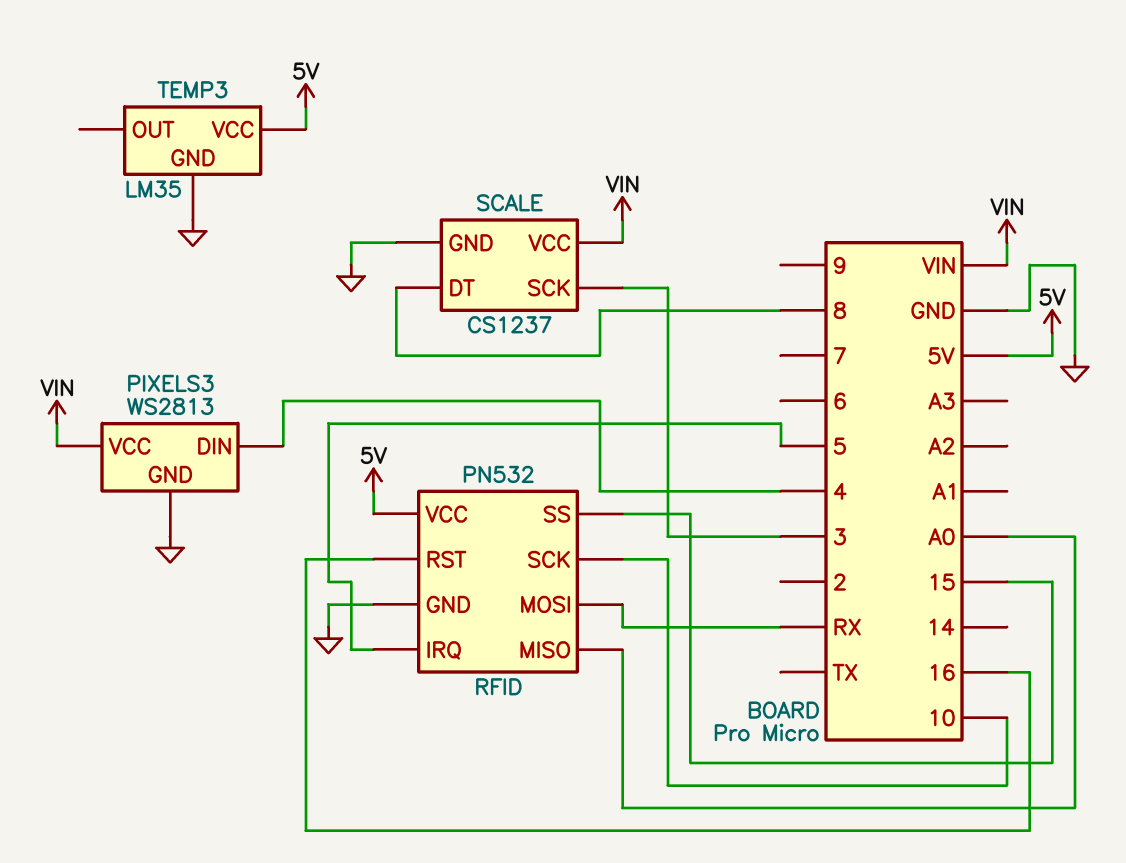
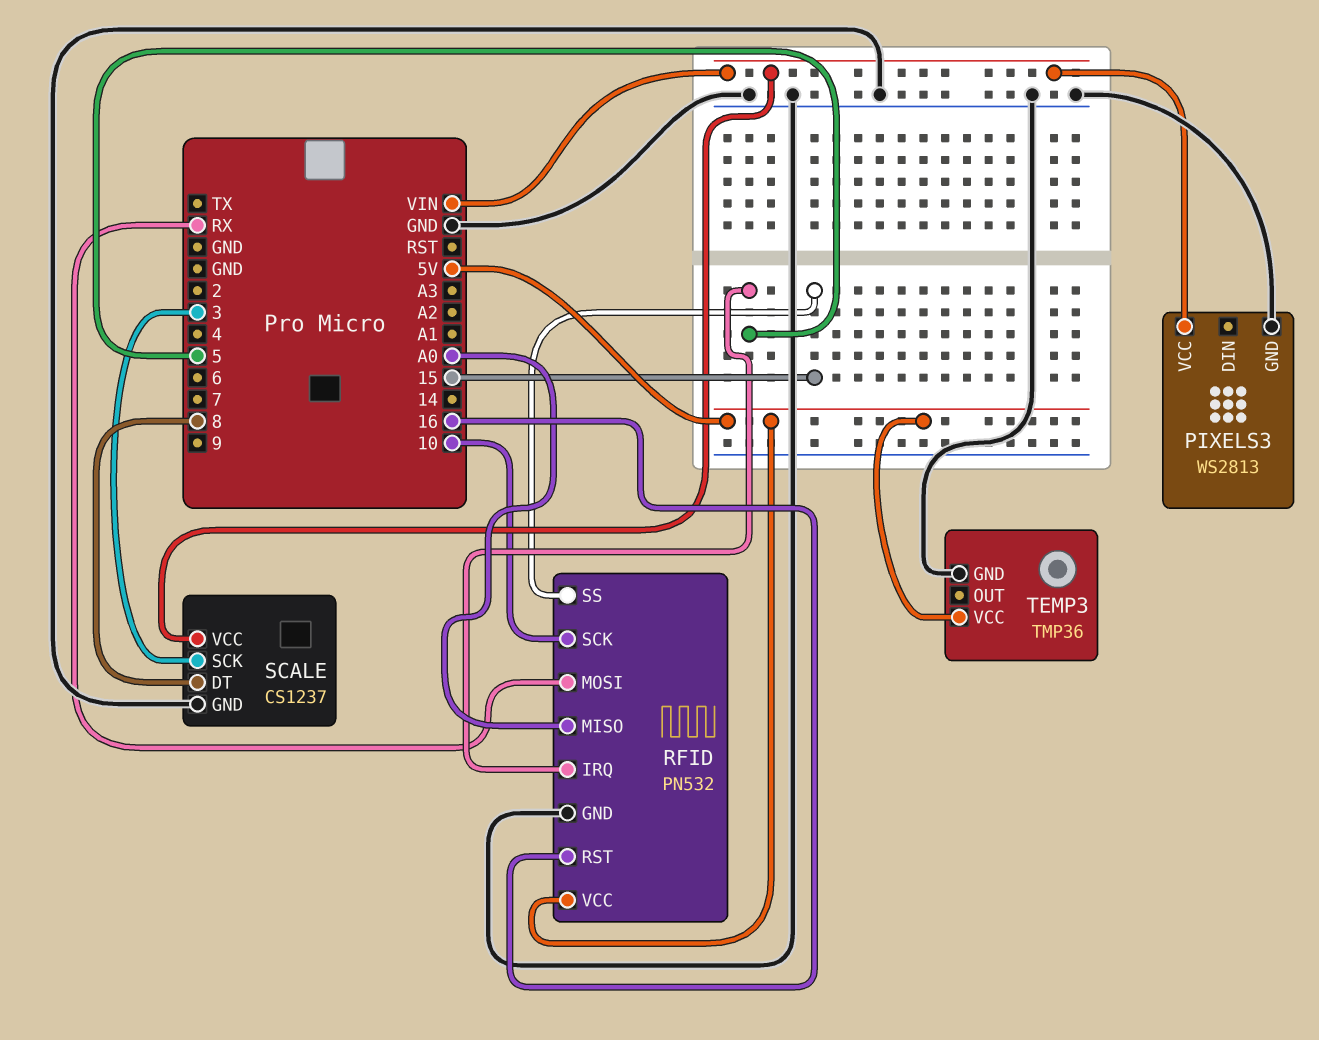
PIXELS3 pin DIN: 4 -> none
TEMP3: LM35 -> TMP36

